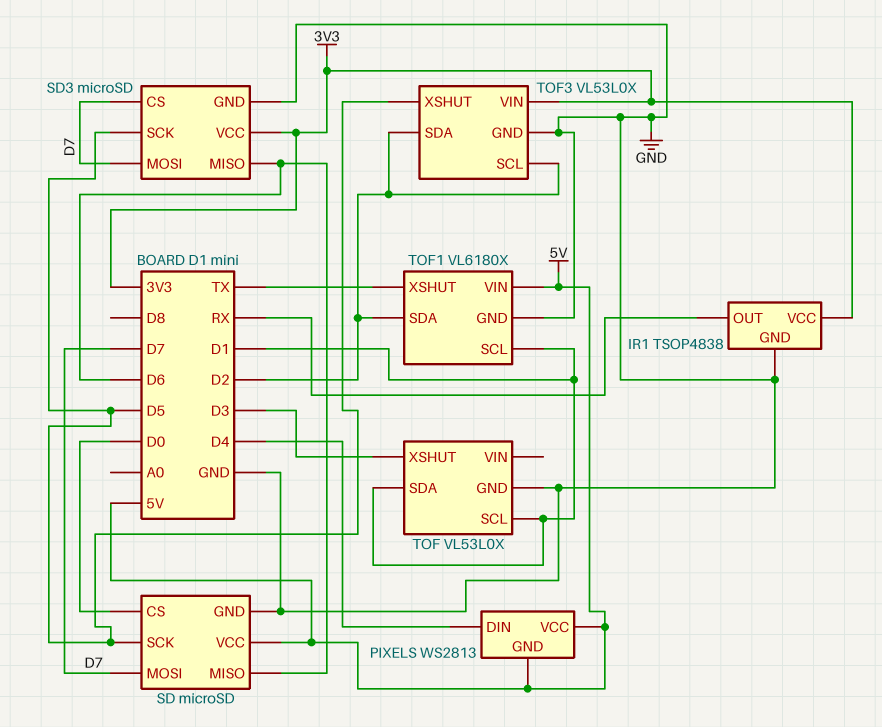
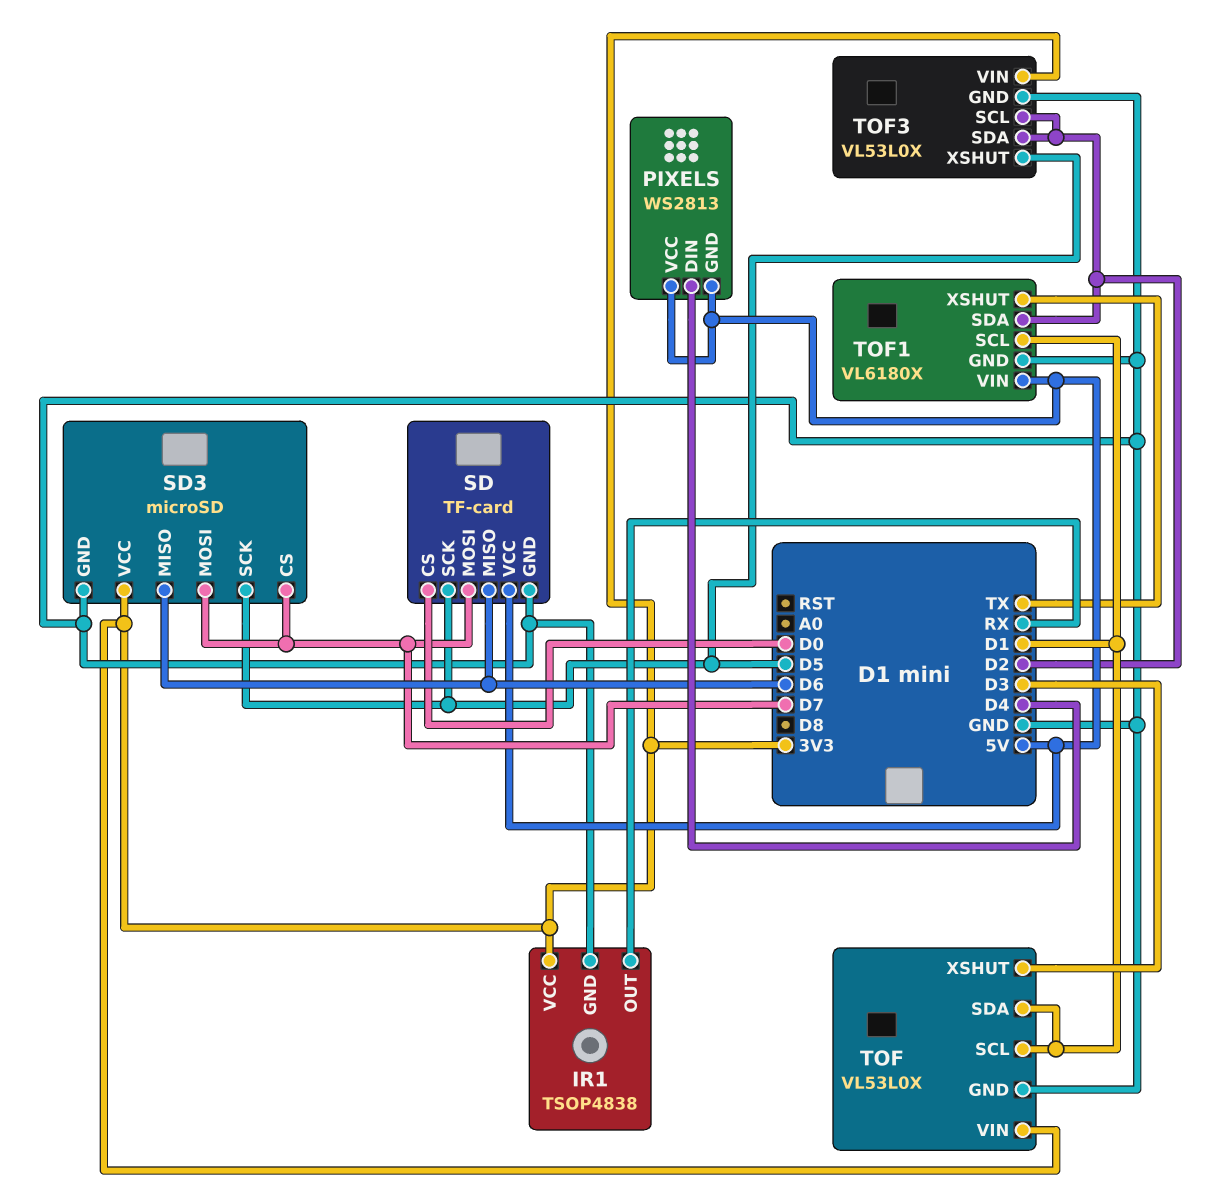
SD: microSD -> TF-card
TOF pin VIN: none -> 3V3

